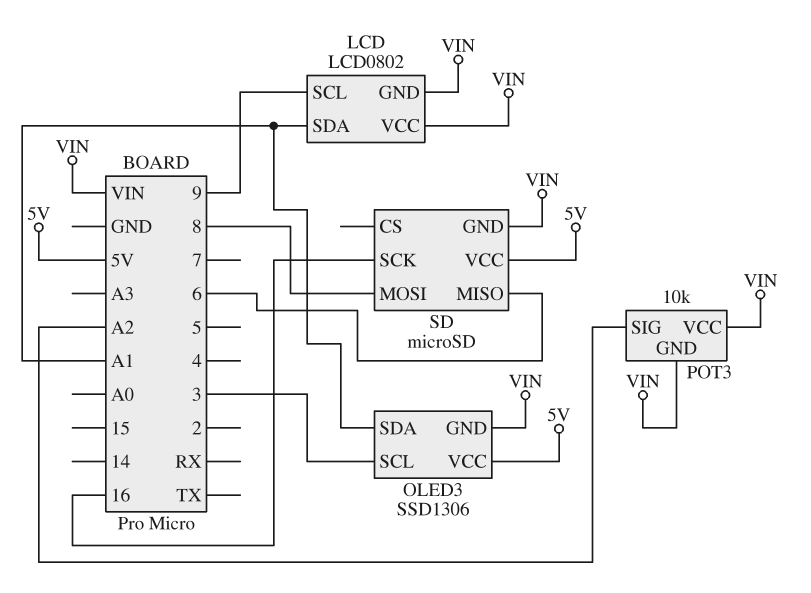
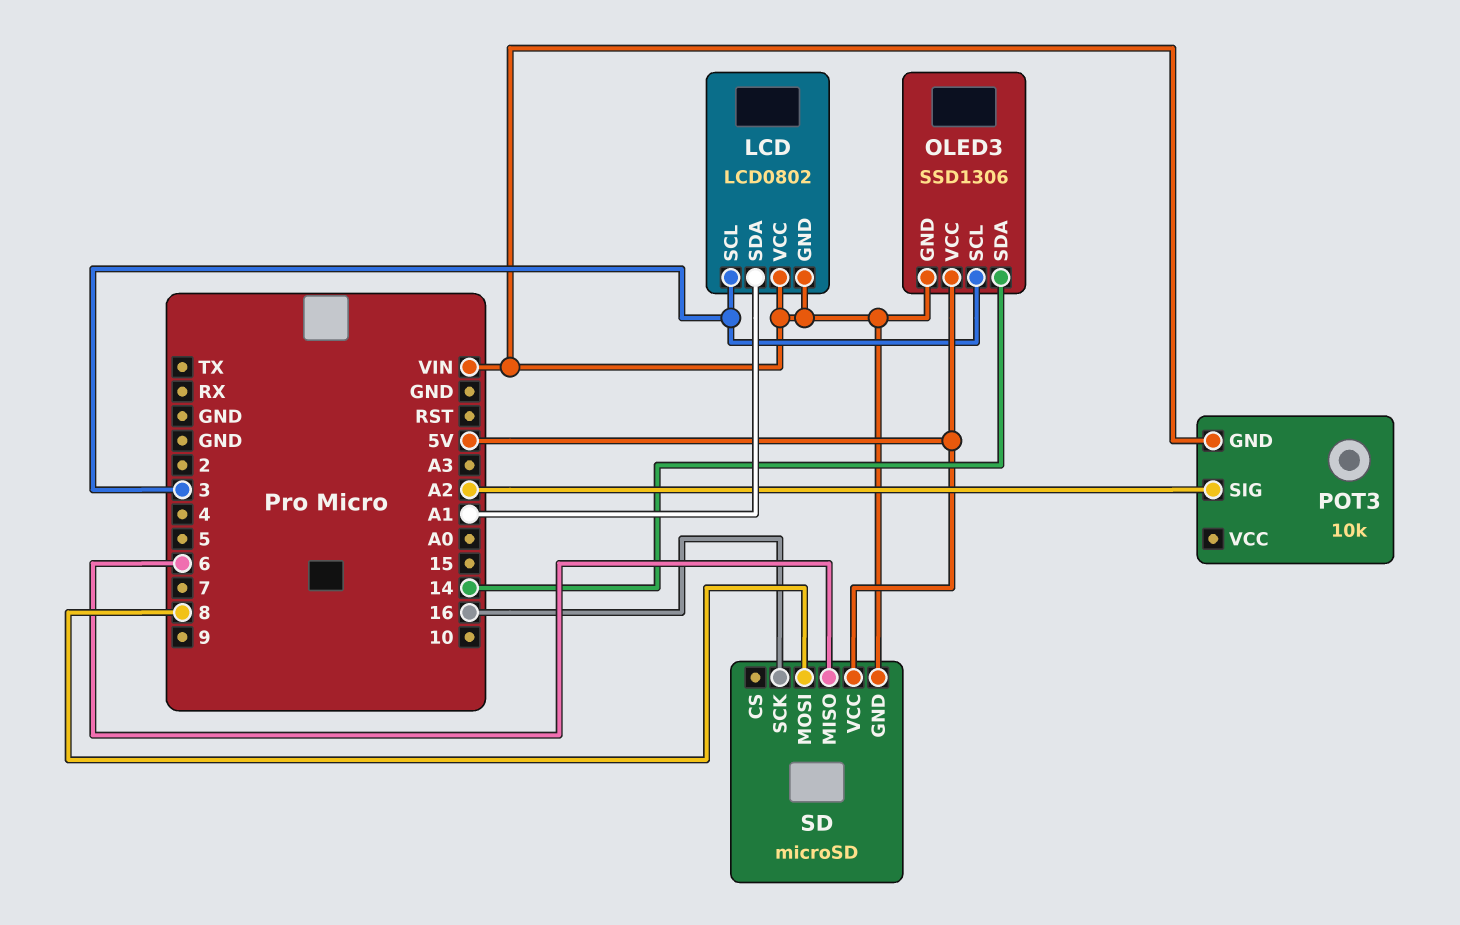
LCD pin SCL: 9 -> 3
OLED3 pin SDA: A1 -> 14
POT3 pin VCC: VIN -> none

